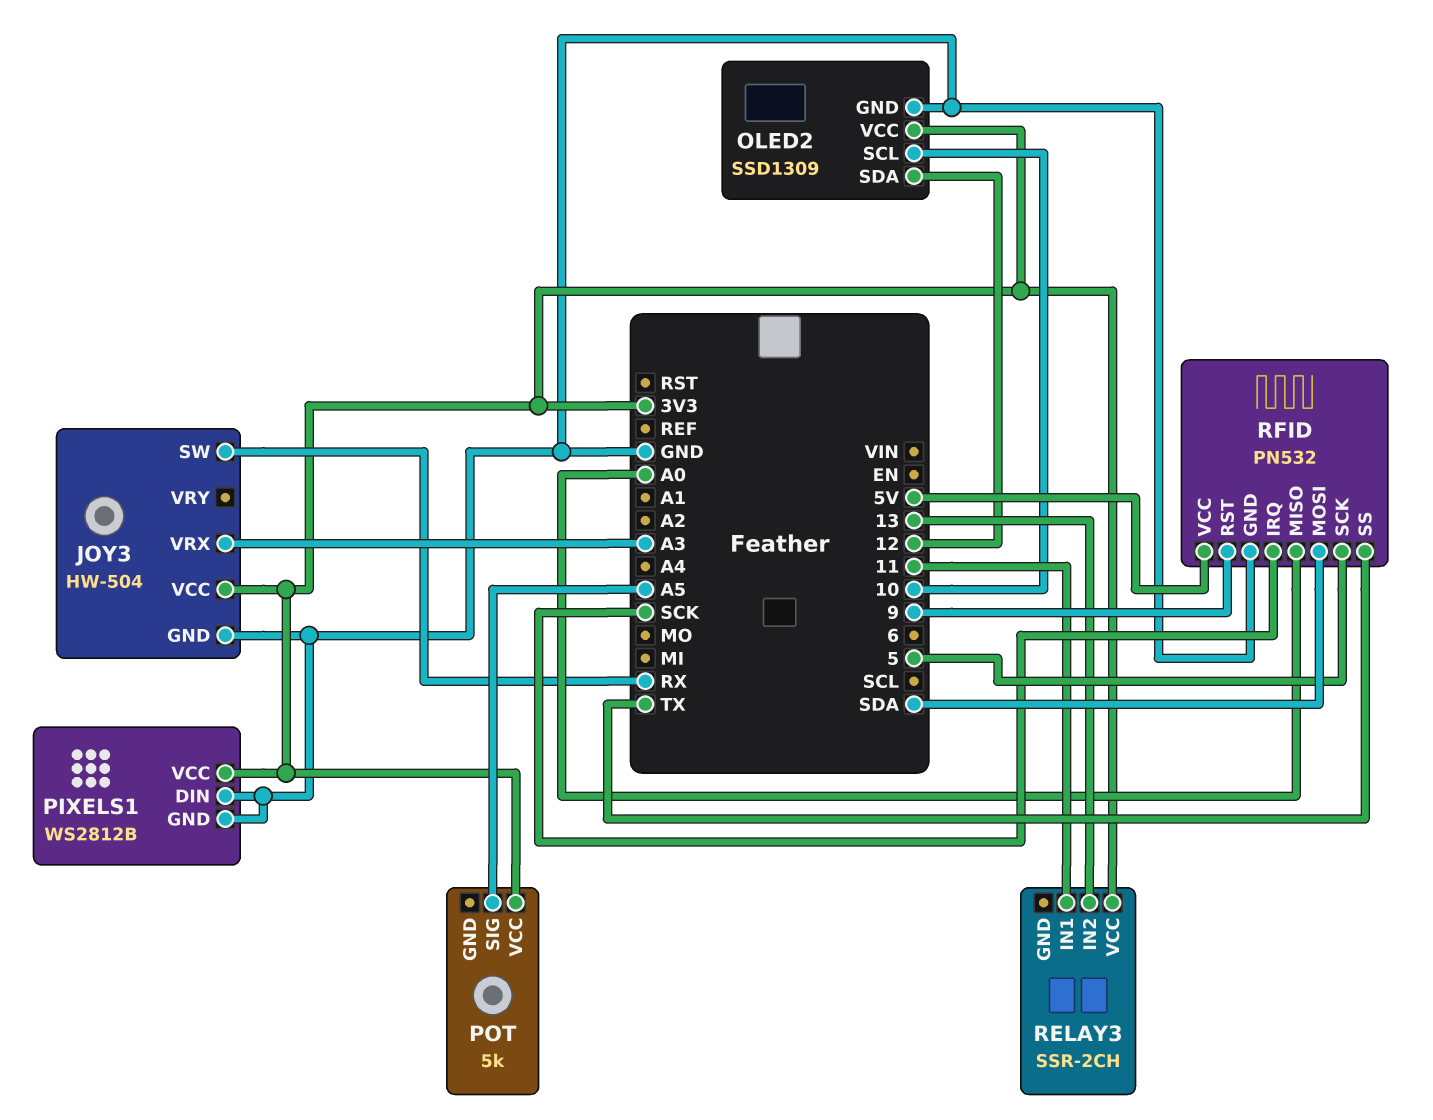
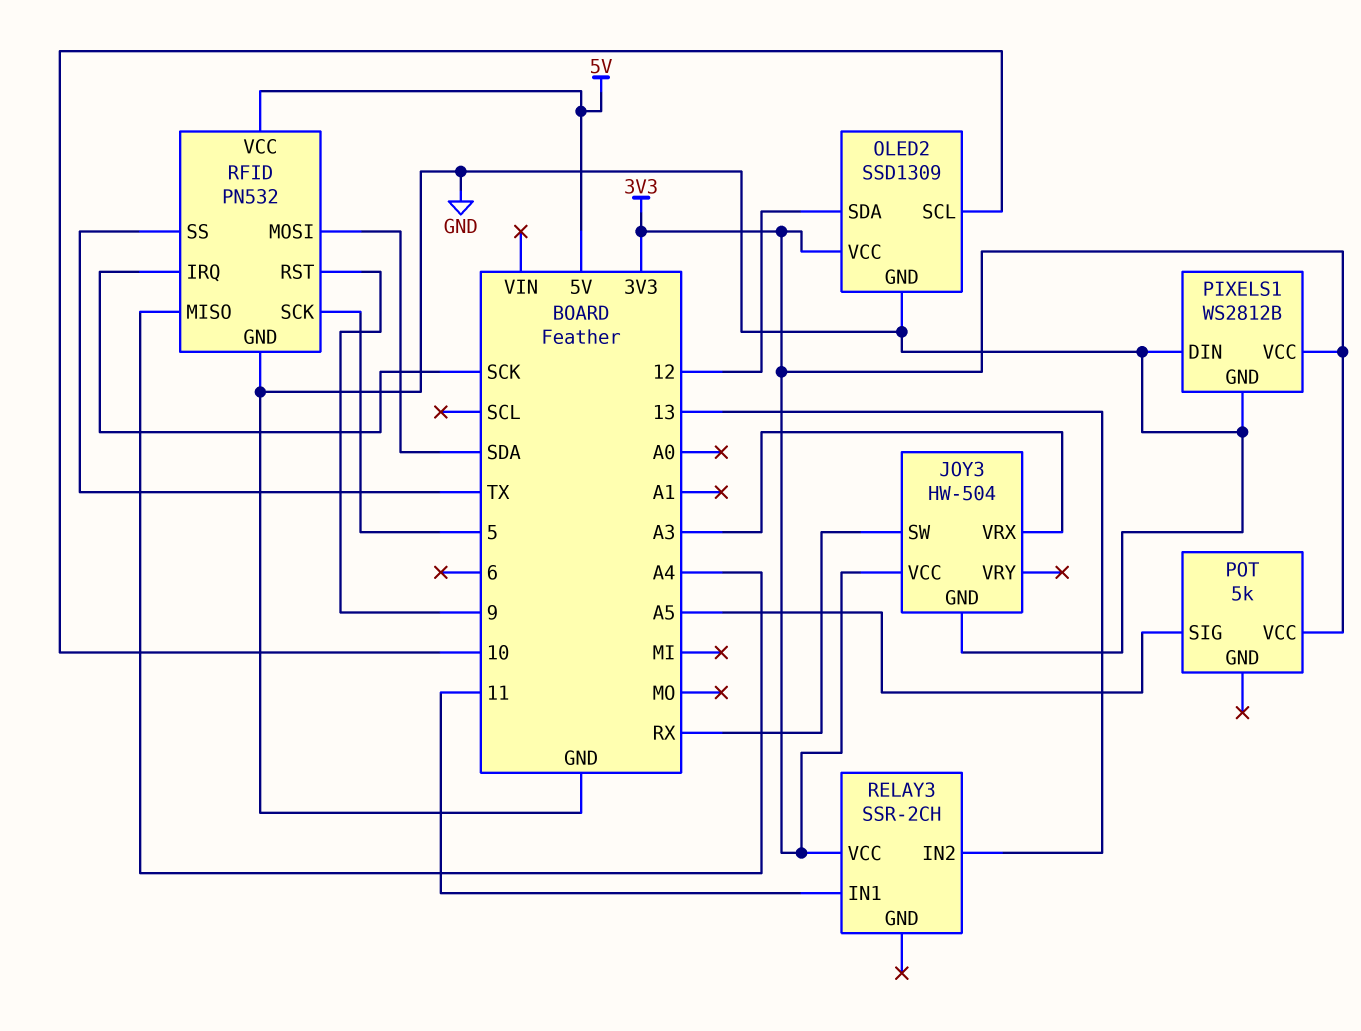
RFID pin MISO: A0 -> A4

